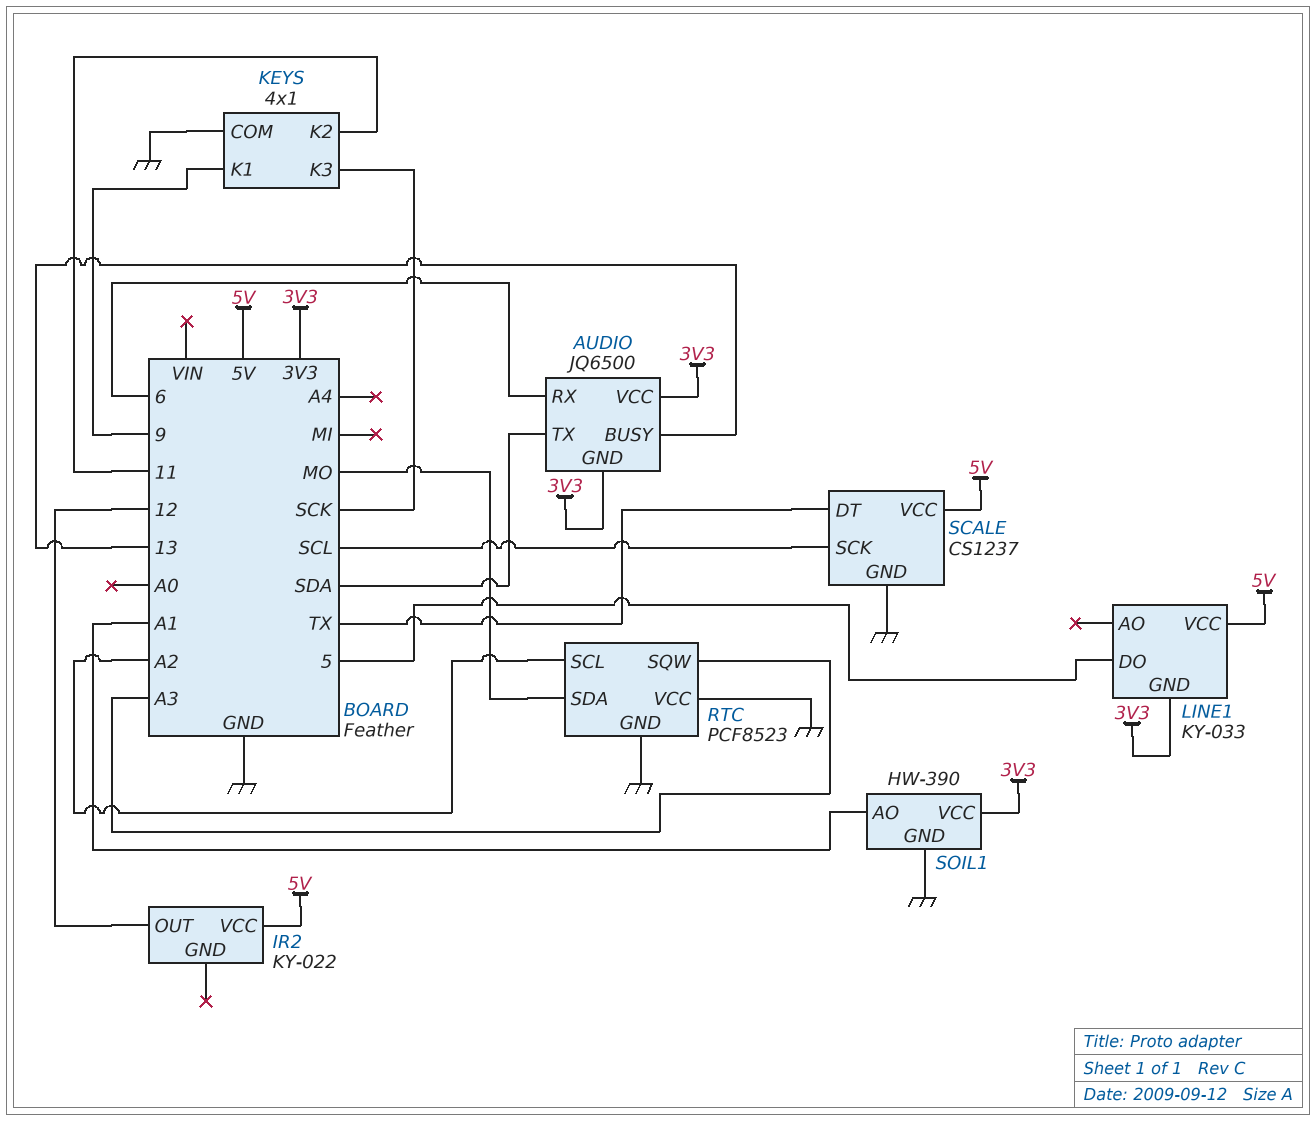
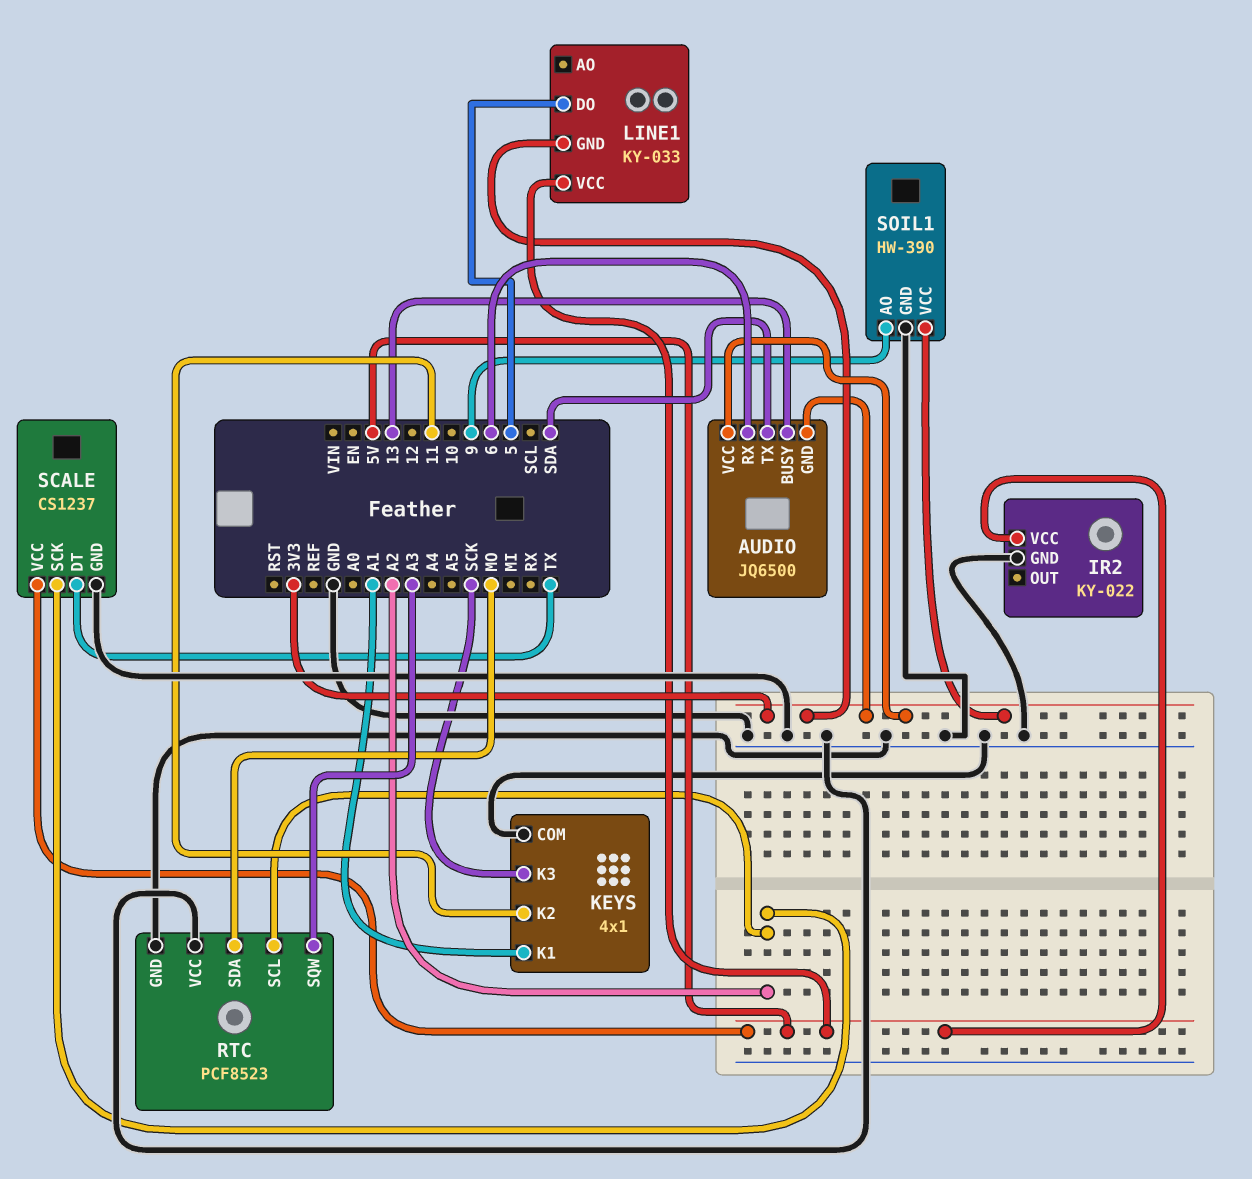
IR2 pin GND: none -> GND
IR2 pin OUT: 12 -> none
KEYS pin K1: 9 -> A1
SCALE pin SCK: SCL -> A2
SOIL1 pin AO: A1 -> 9

